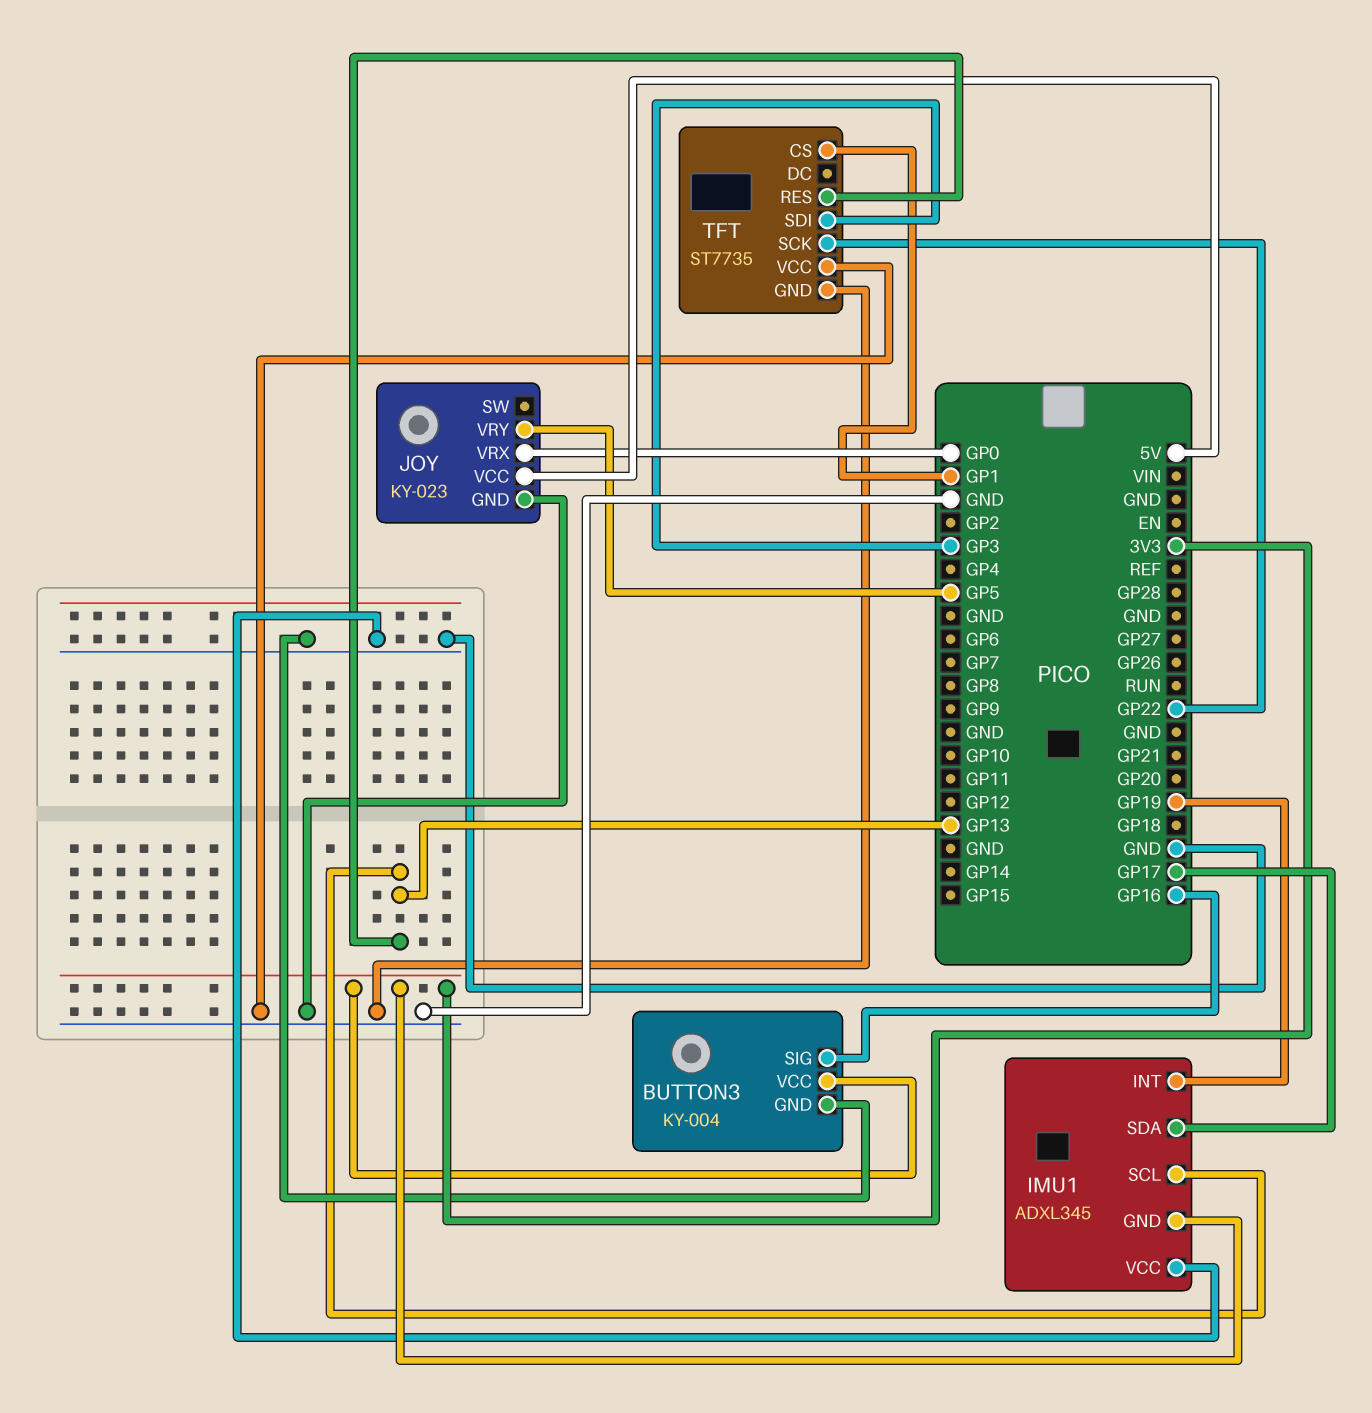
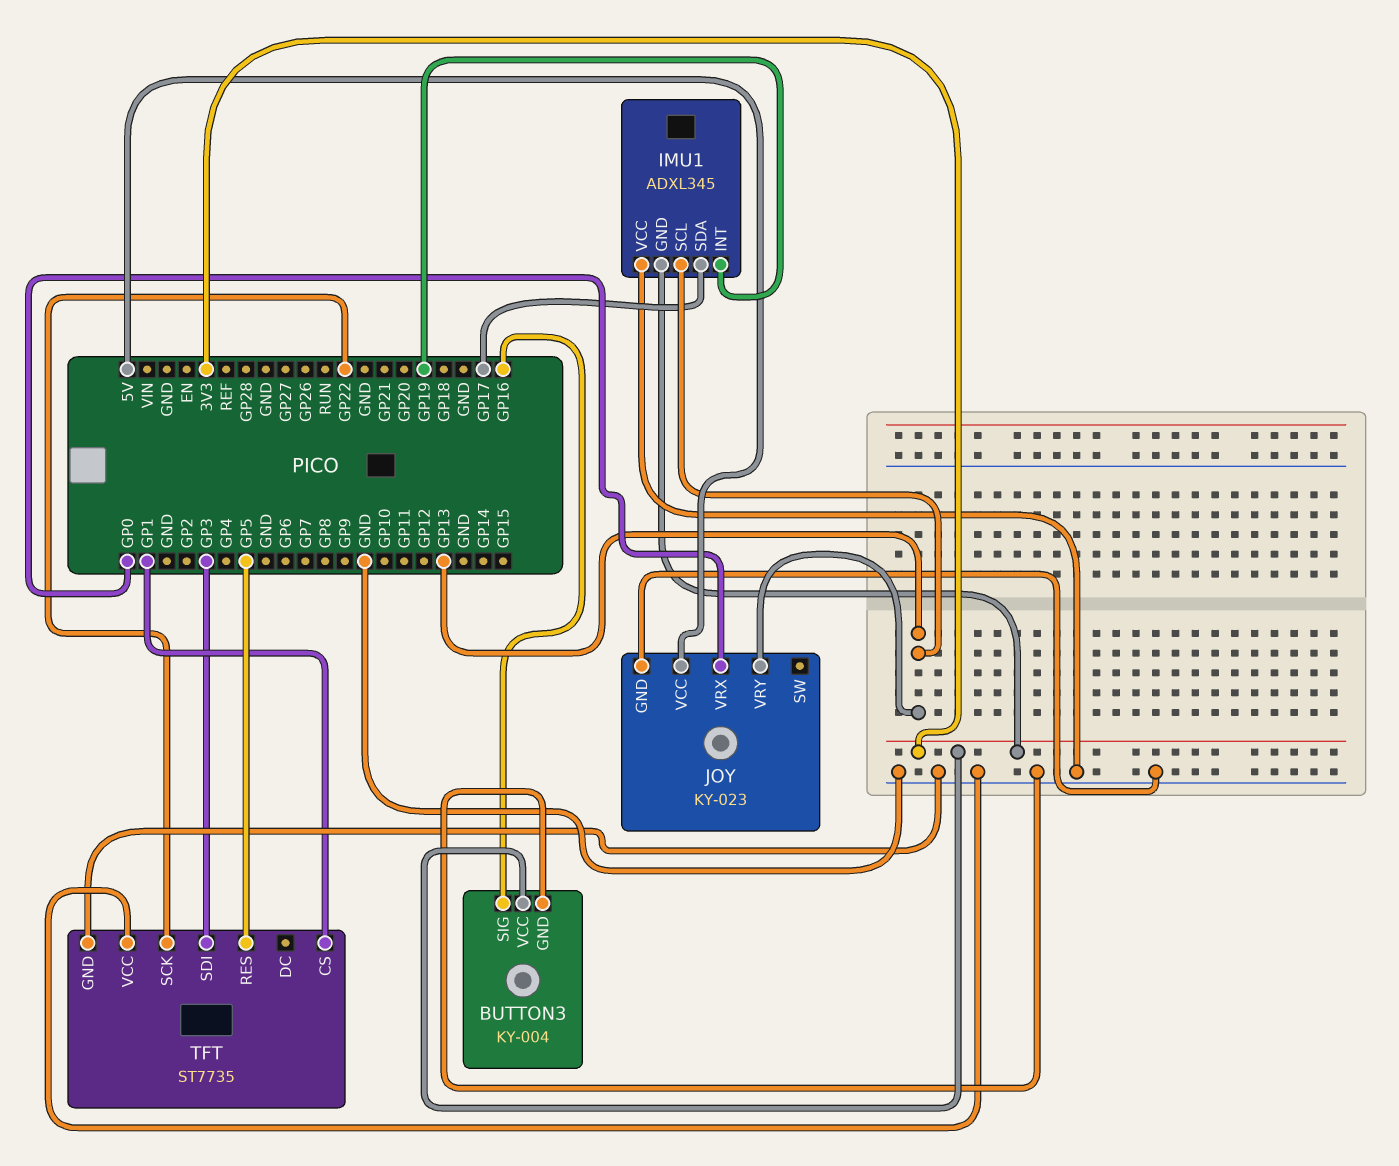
JOY pin VRY: GP5 -> GP13
TFT pin RES: GP13 -> GP5

